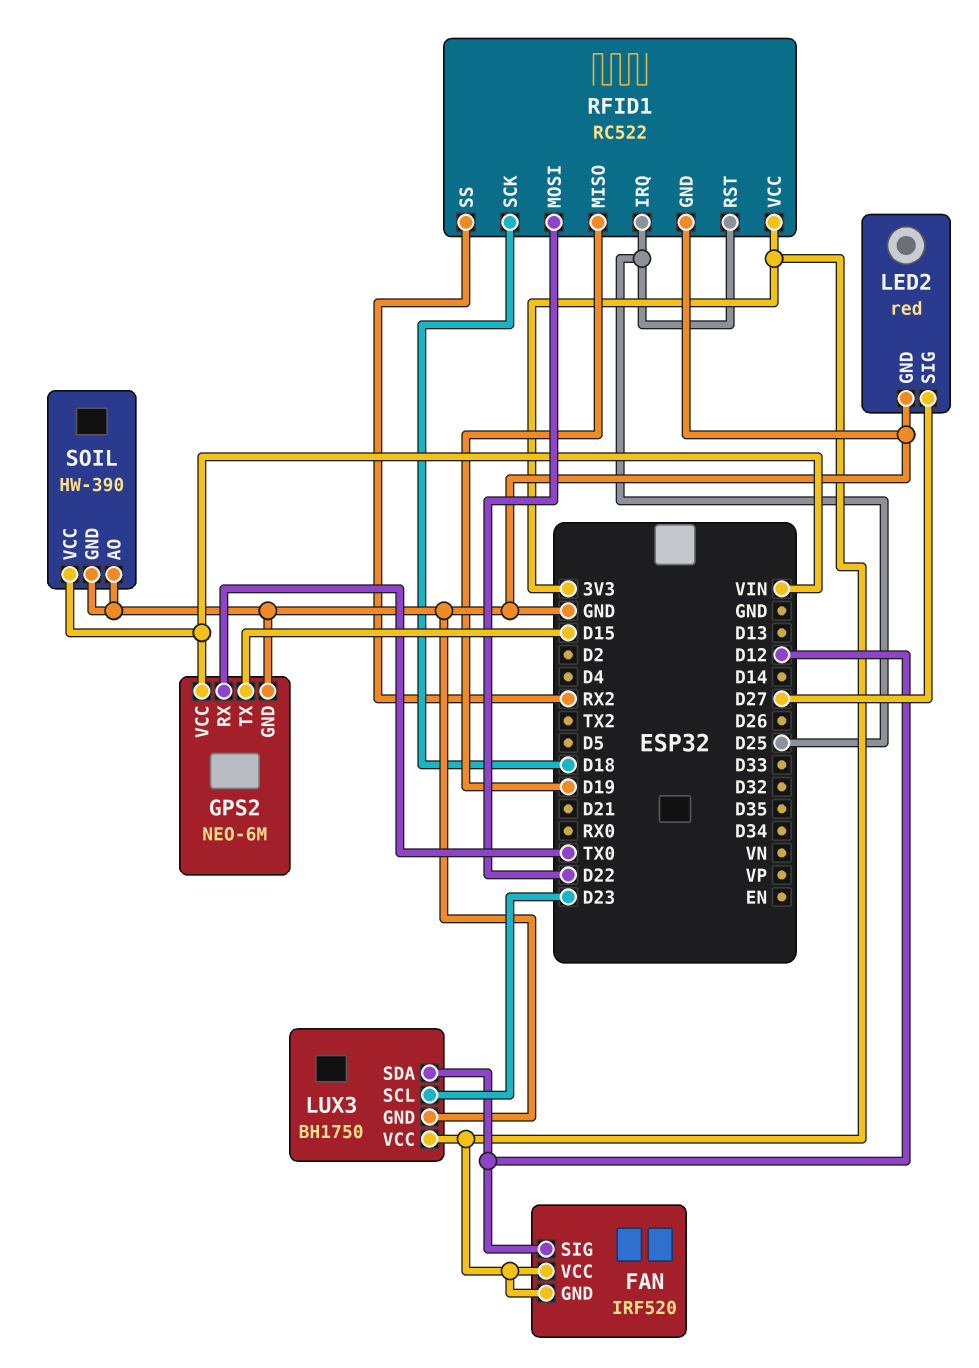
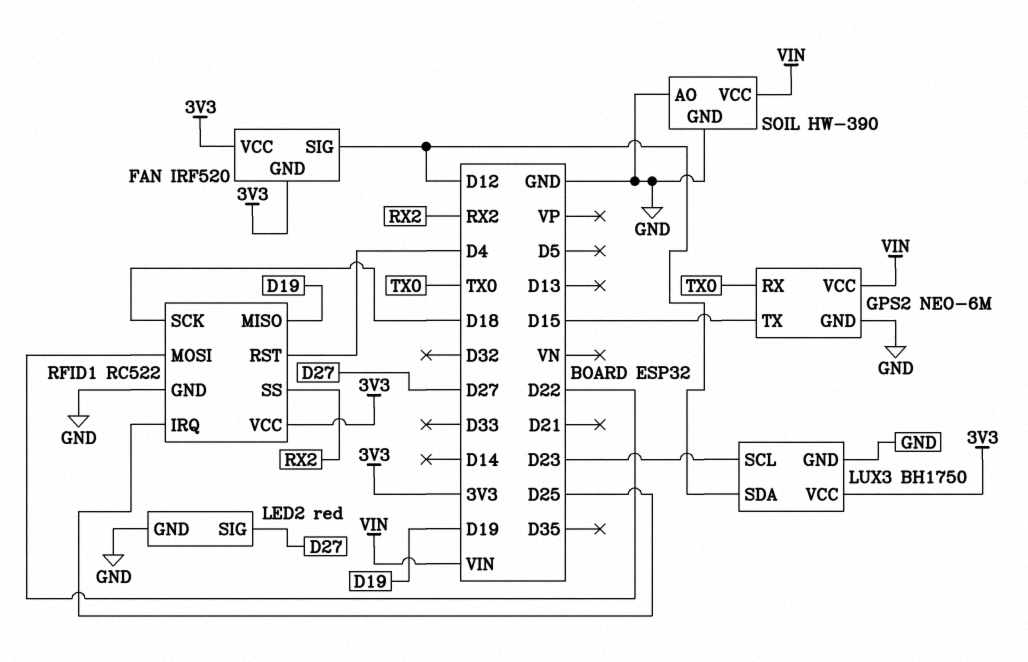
RFID1 pin RST: D25 -> D4

